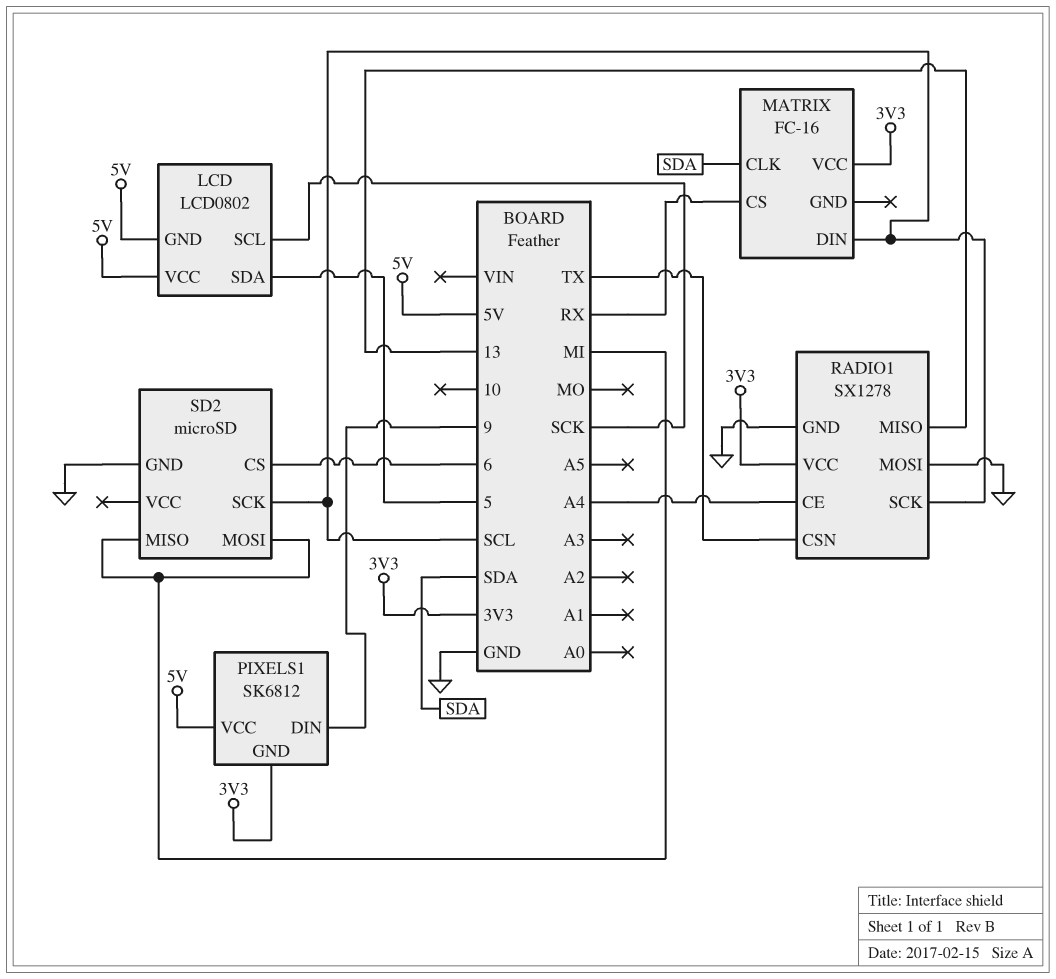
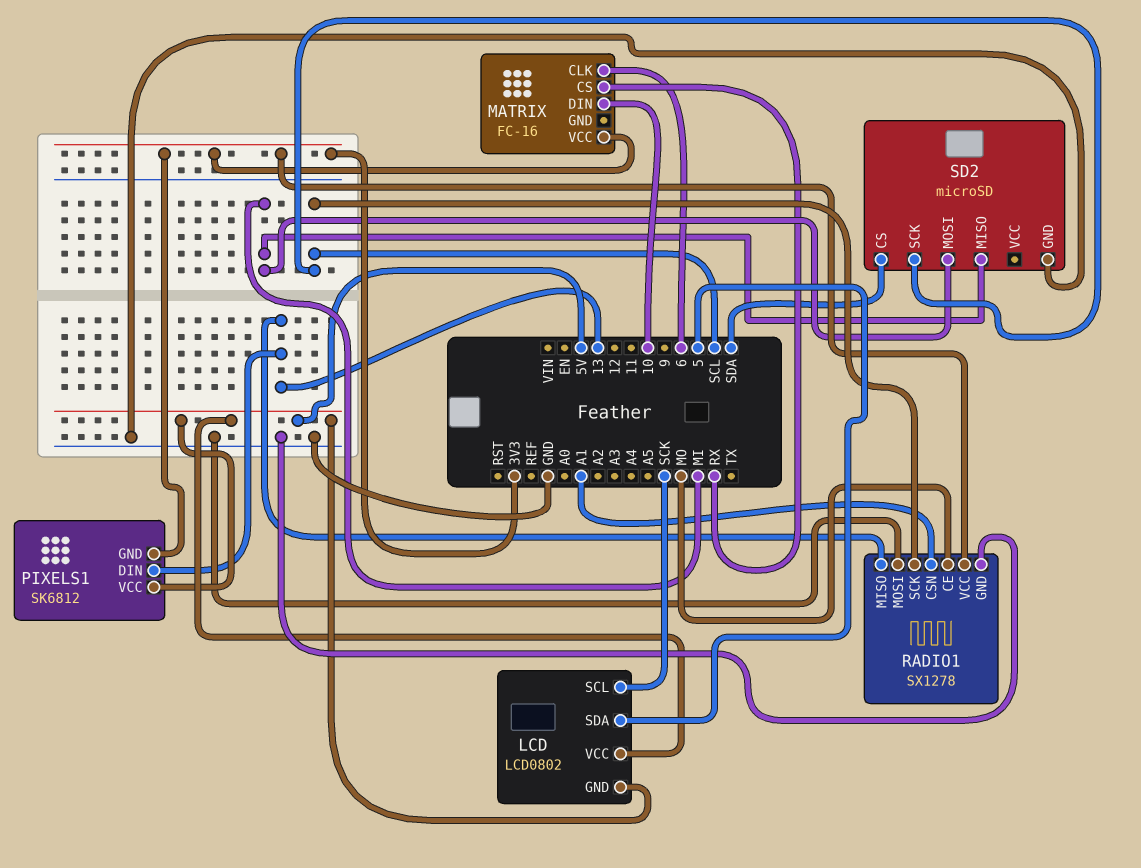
MATRIX pin CLK: SDA -> 6
MATRIX pin DIN: SCL -> 10
PIXELS1 pin DIN: 9 -> 13
RADIO1 pin CE: A4 -> MO
RADIO1 pin CSN: TX -> A1
SD2 pin CS: 6 -> SDA

